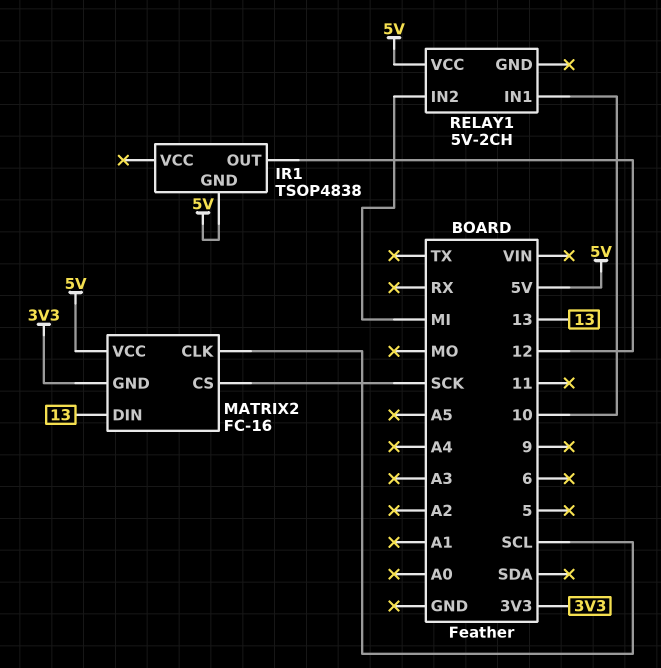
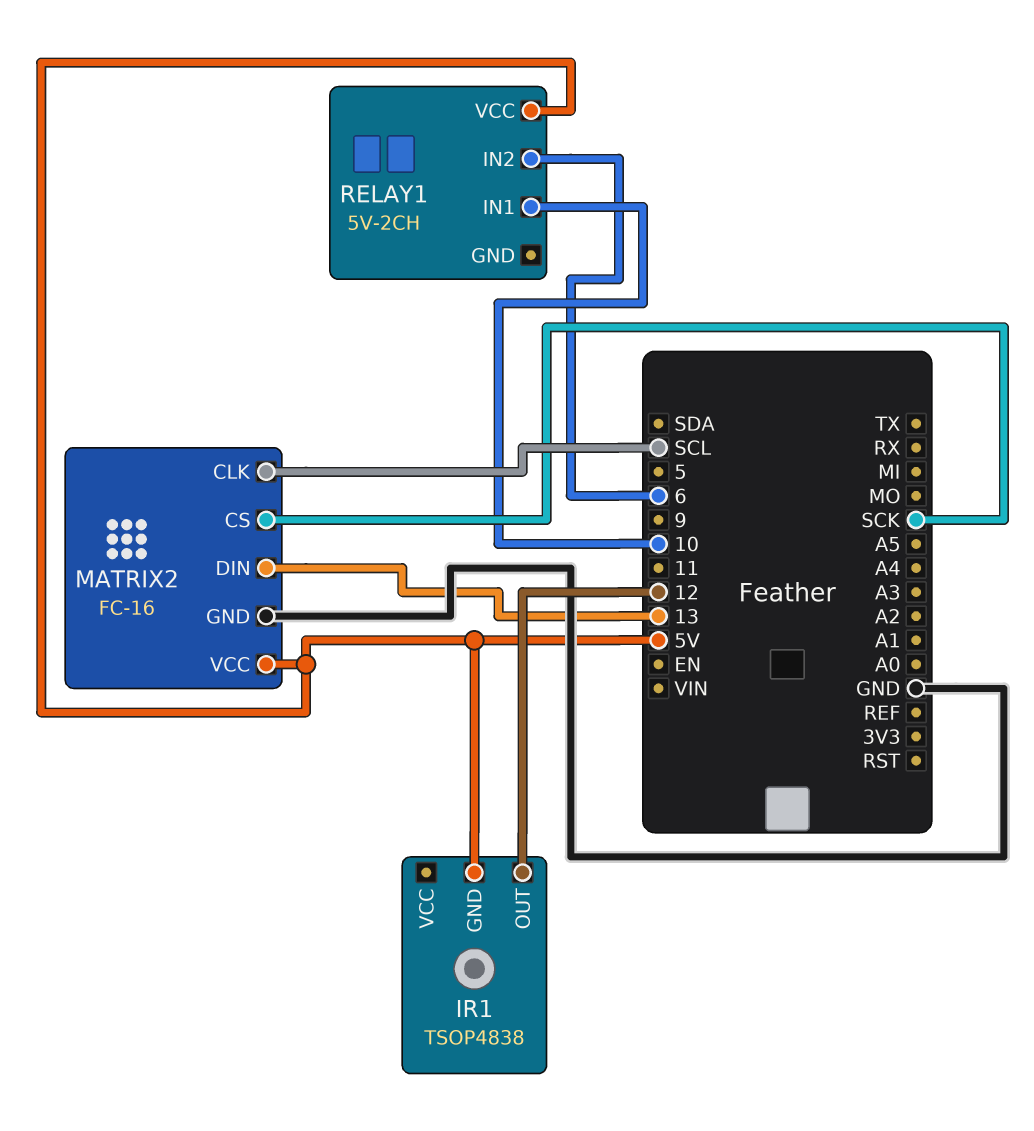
MATRIX2 pin GND: 3V3 -> GND
RELAY1 pin IN2: MI -> 6

